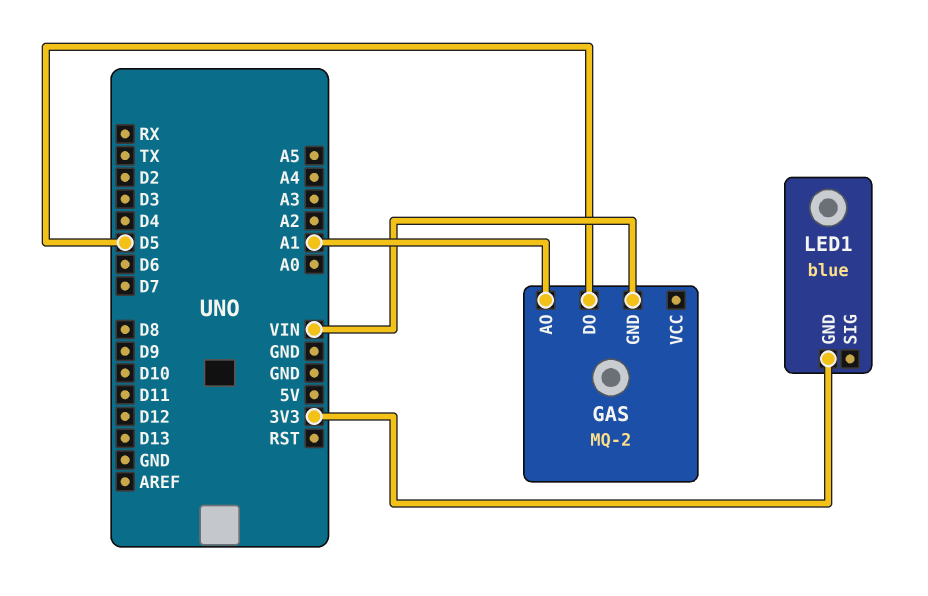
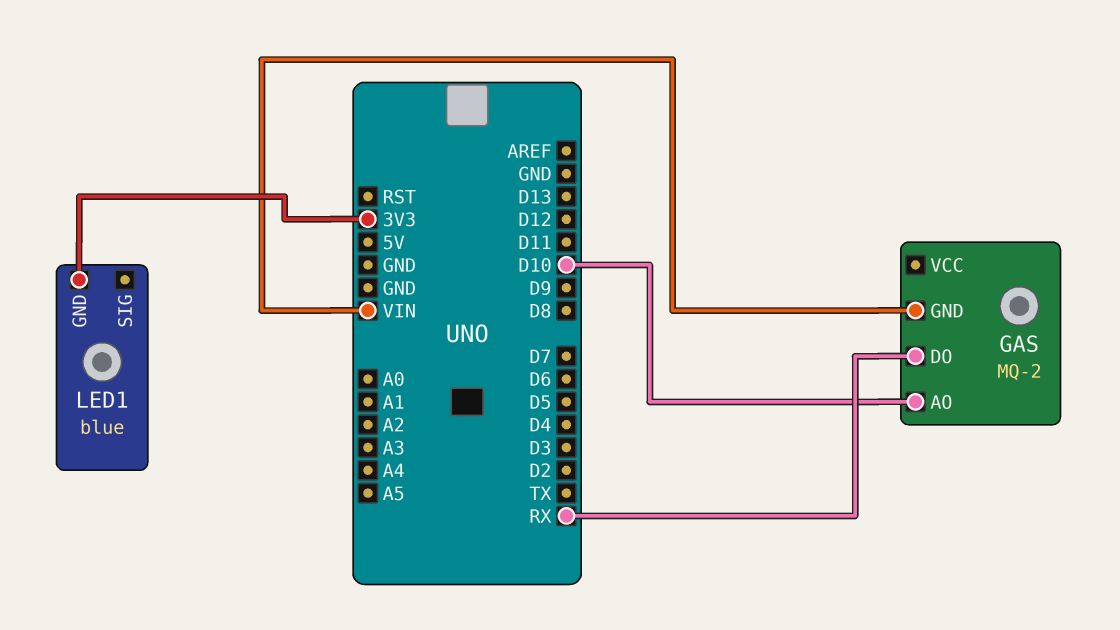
GAS pin AO: A1 -> D10
GAS pin DO: D5 -> RX

